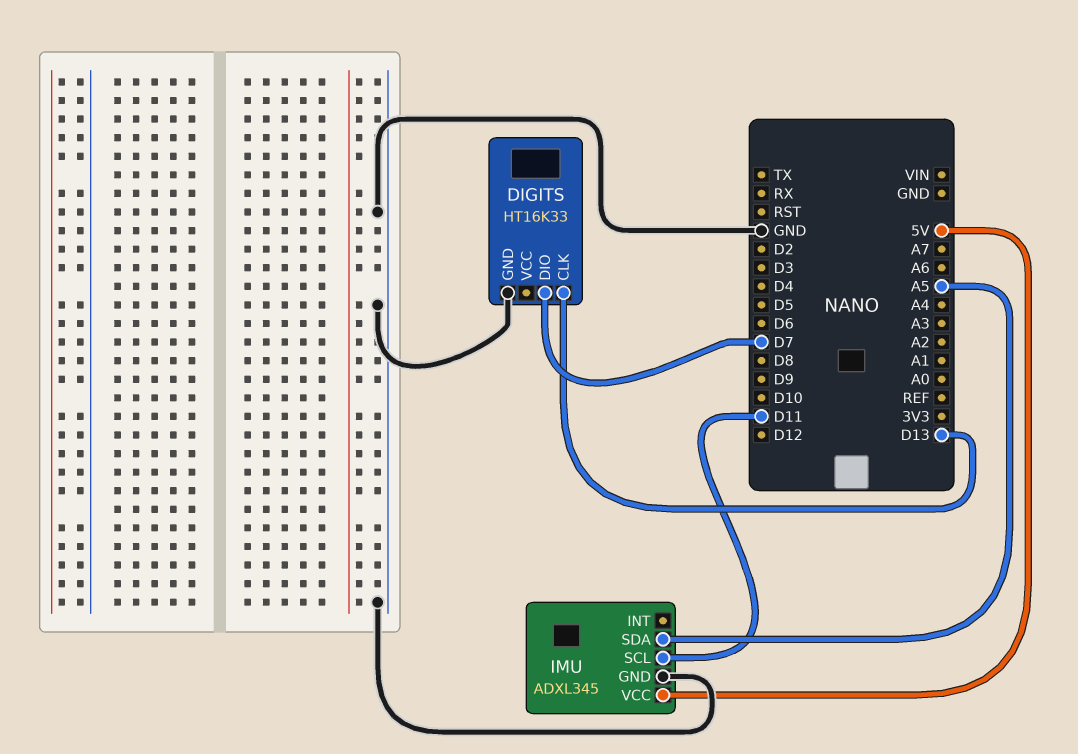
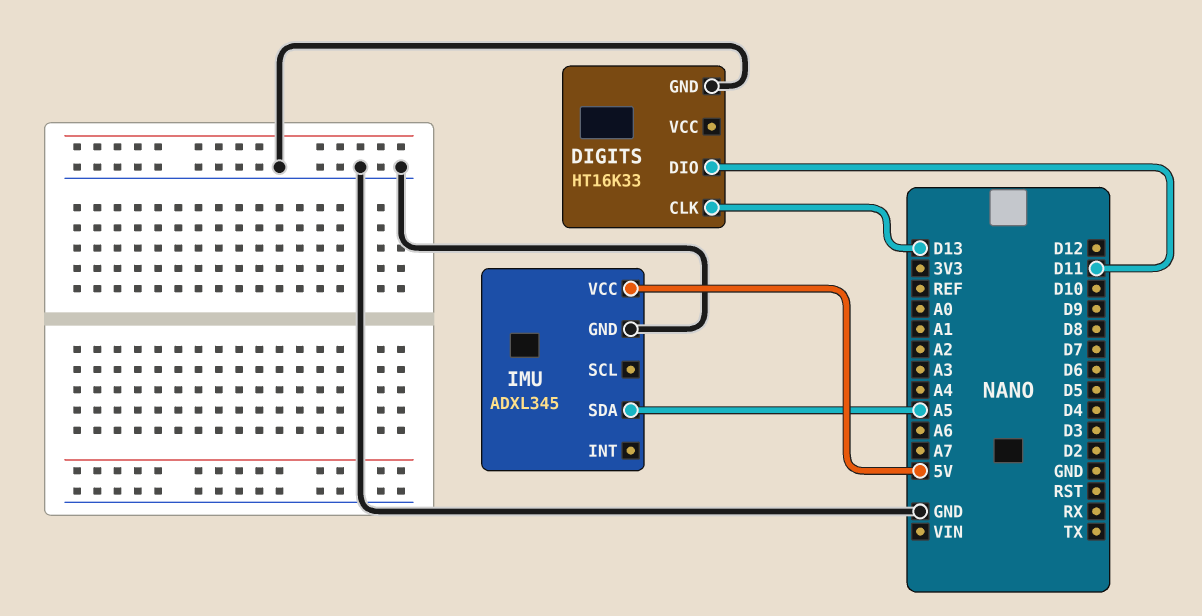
DIGITS pin DIO: D7 -> D11
IMU pin SCL: D11 -> none

